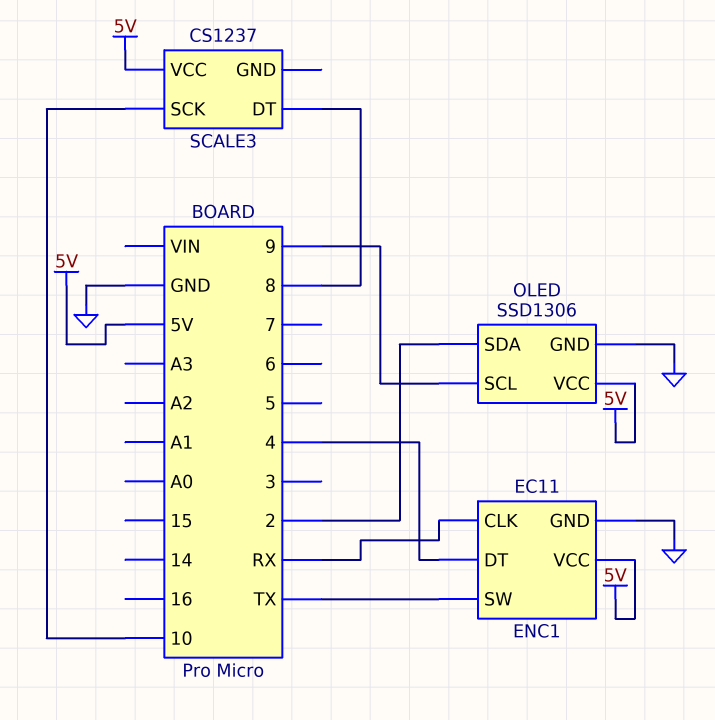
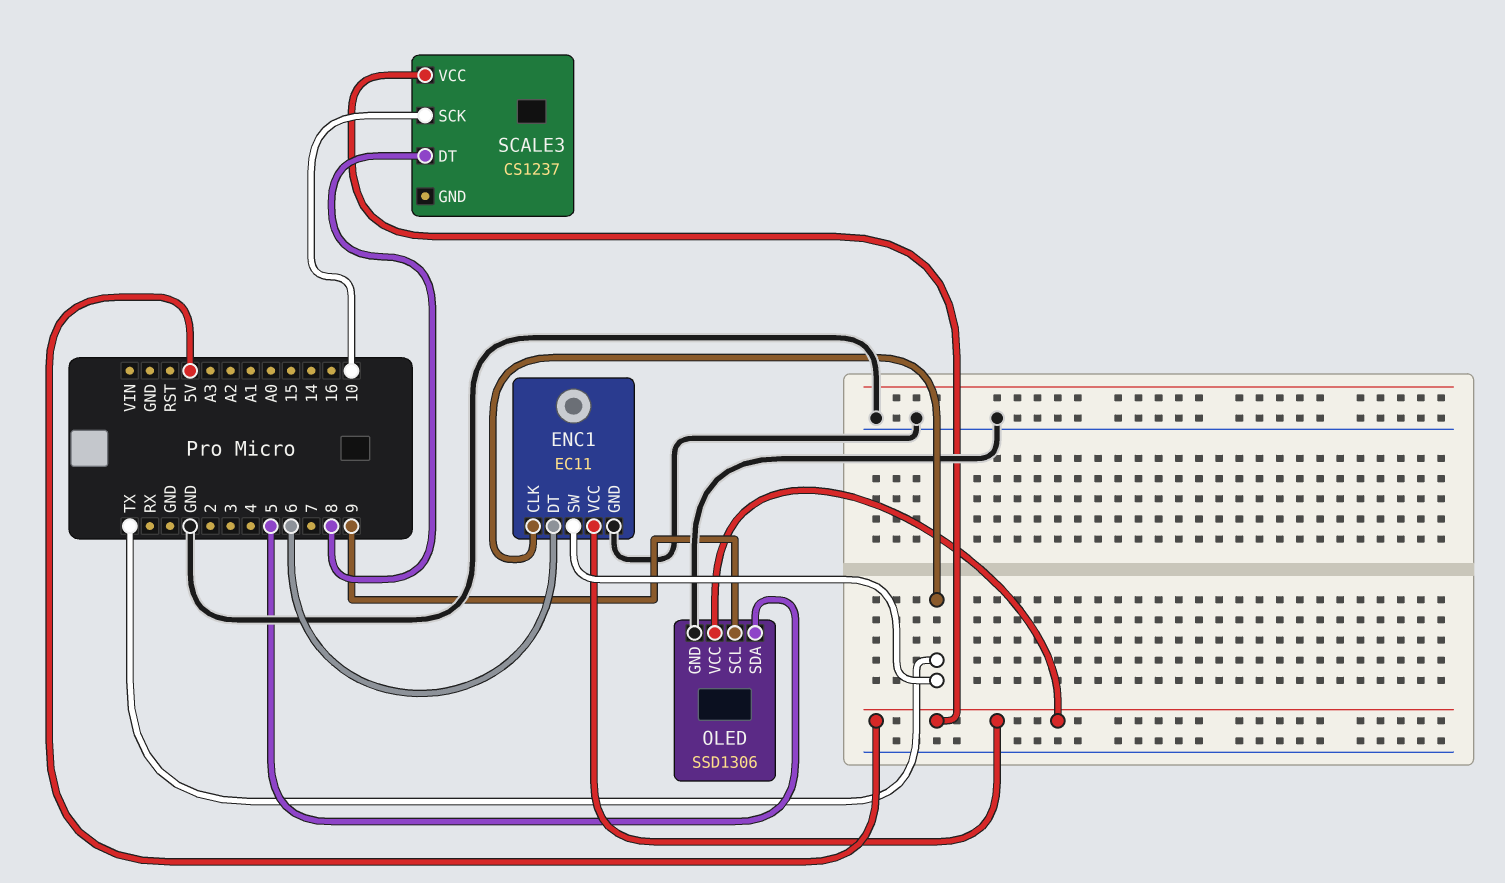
ENC1 pin CLK: RX -> TX
ENC1 pin DT: 4 -> 6
OLED pin SDA: 2 -> 5

